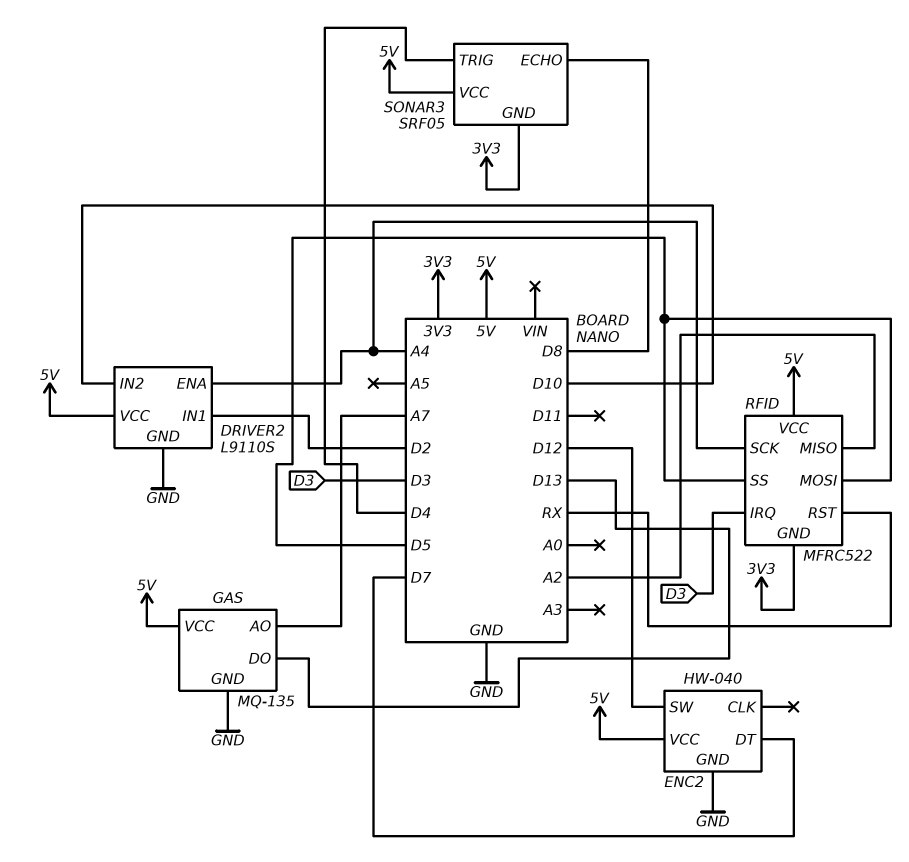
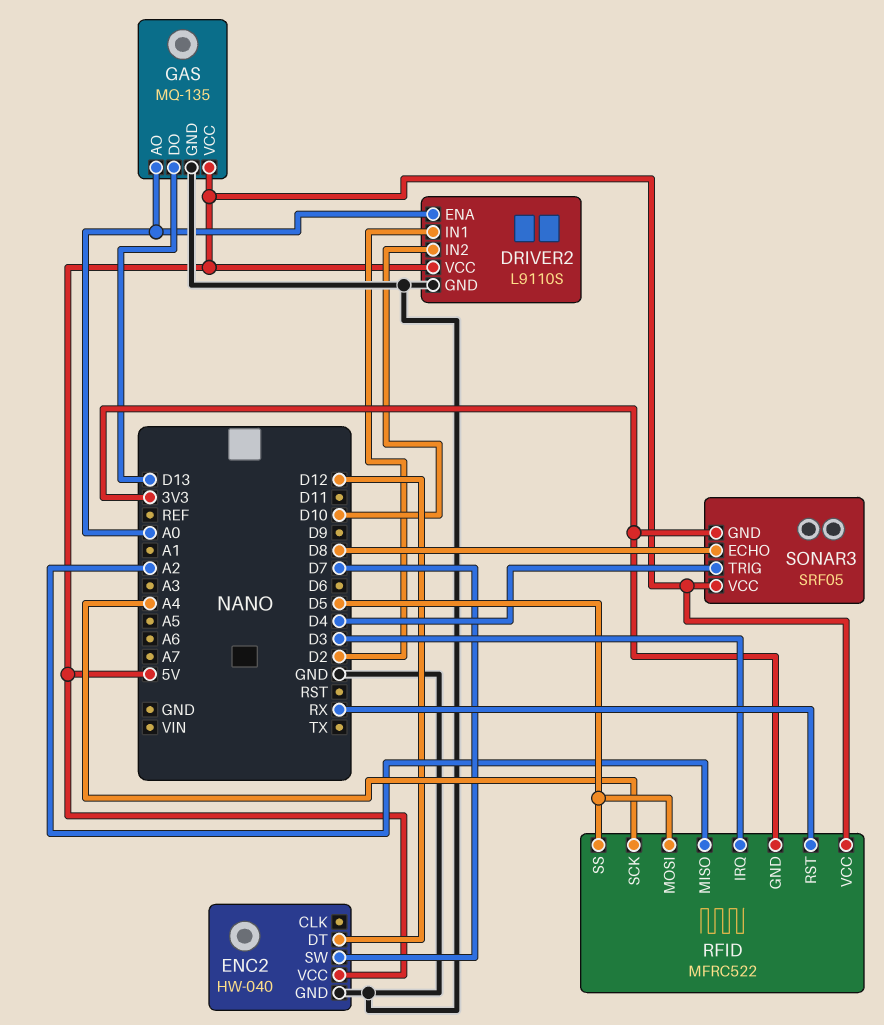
DRIVER2 pin ENA: A4 -> A0
ENC2 pin DT: D7 -> D12
ENC2 pin SW: D12 -> D7
GAS pin AO: A7 -> A0

